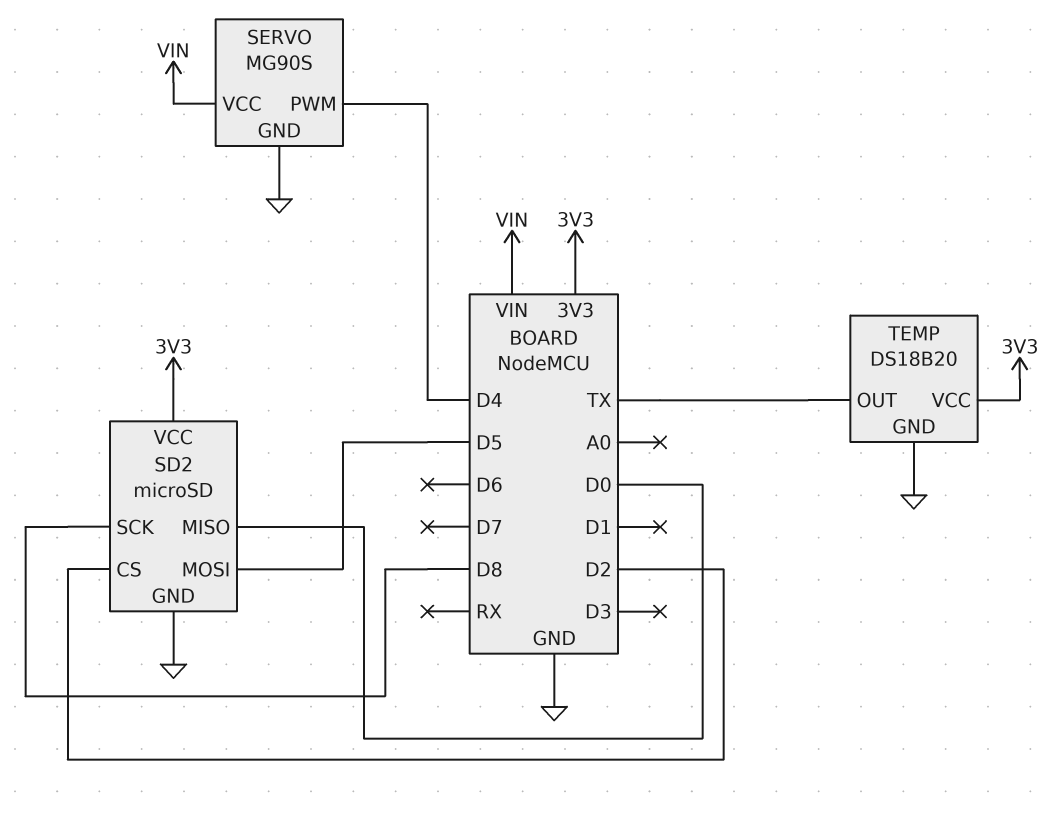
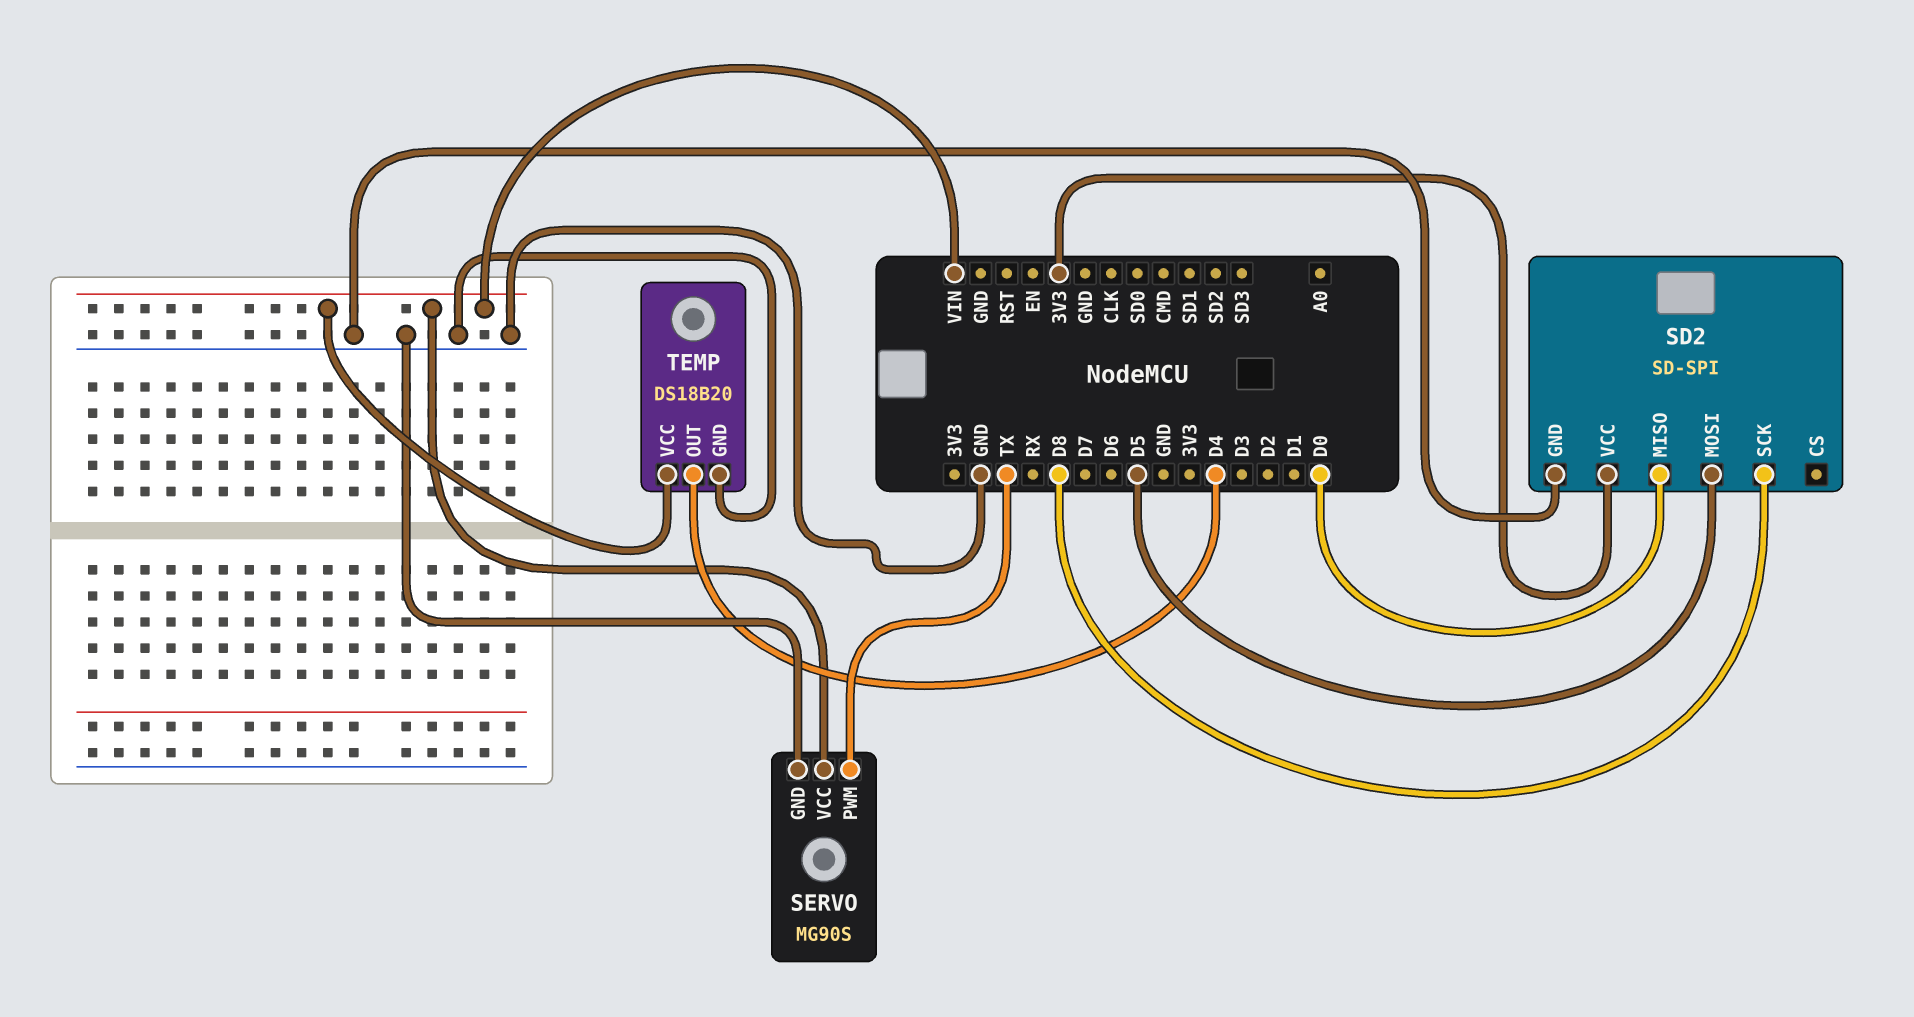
SD2: microSD -> SD-SPI
SD2 pin CS: D2 -> none
SERVO pin PWM: D4 -> TX
TEMP pin OUT: TX -> D4
TEMP pin VCC: 3V3 -> VIN

